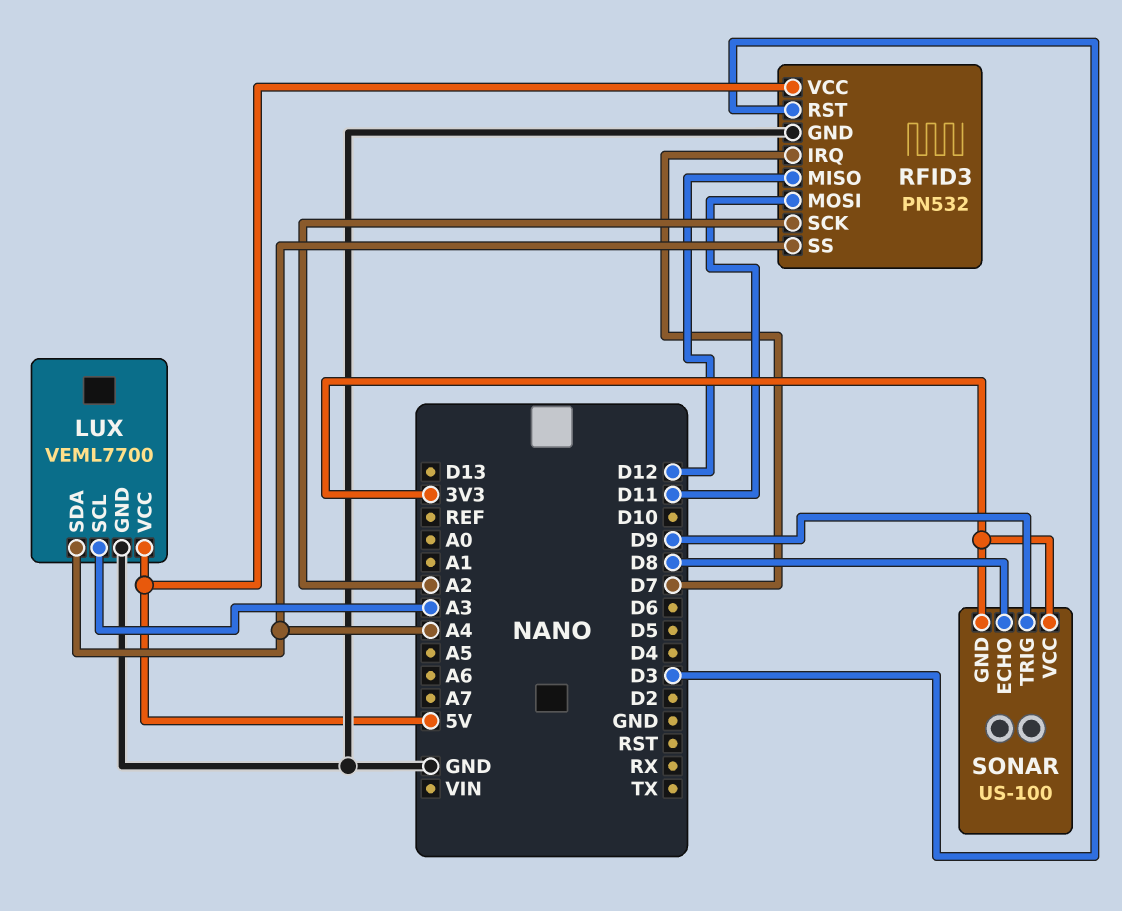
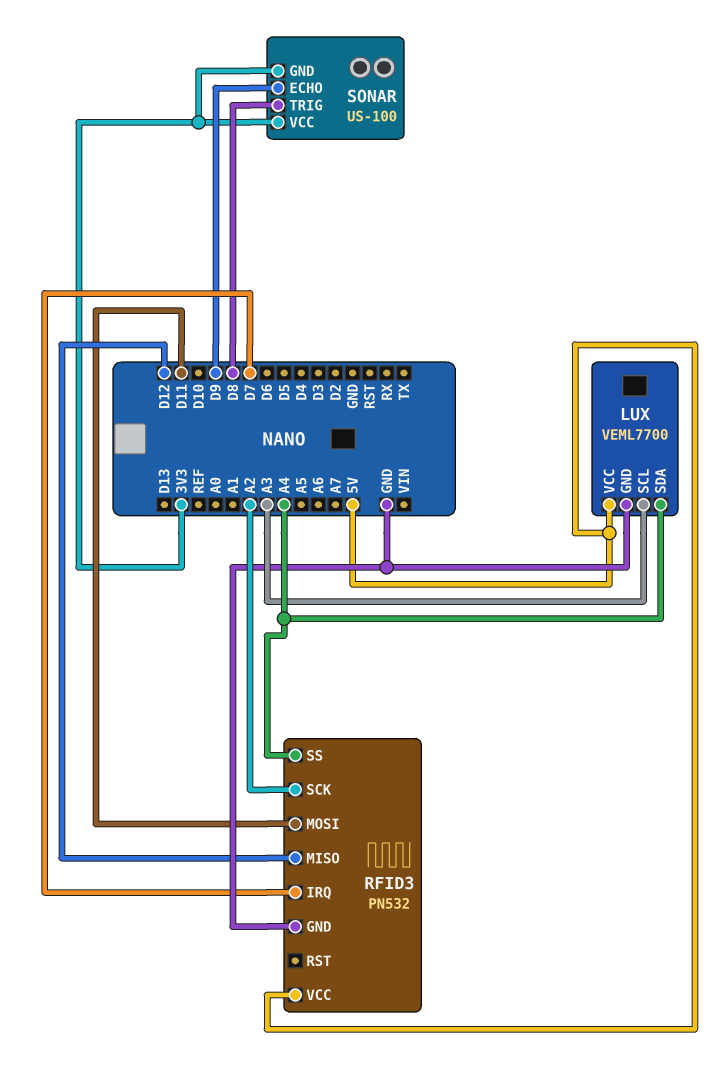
RFID3 pin RST: D3 -> none
SONAR pin ECHO: D8 -> D9
SONAR pin TRIG: D9 -> D8

